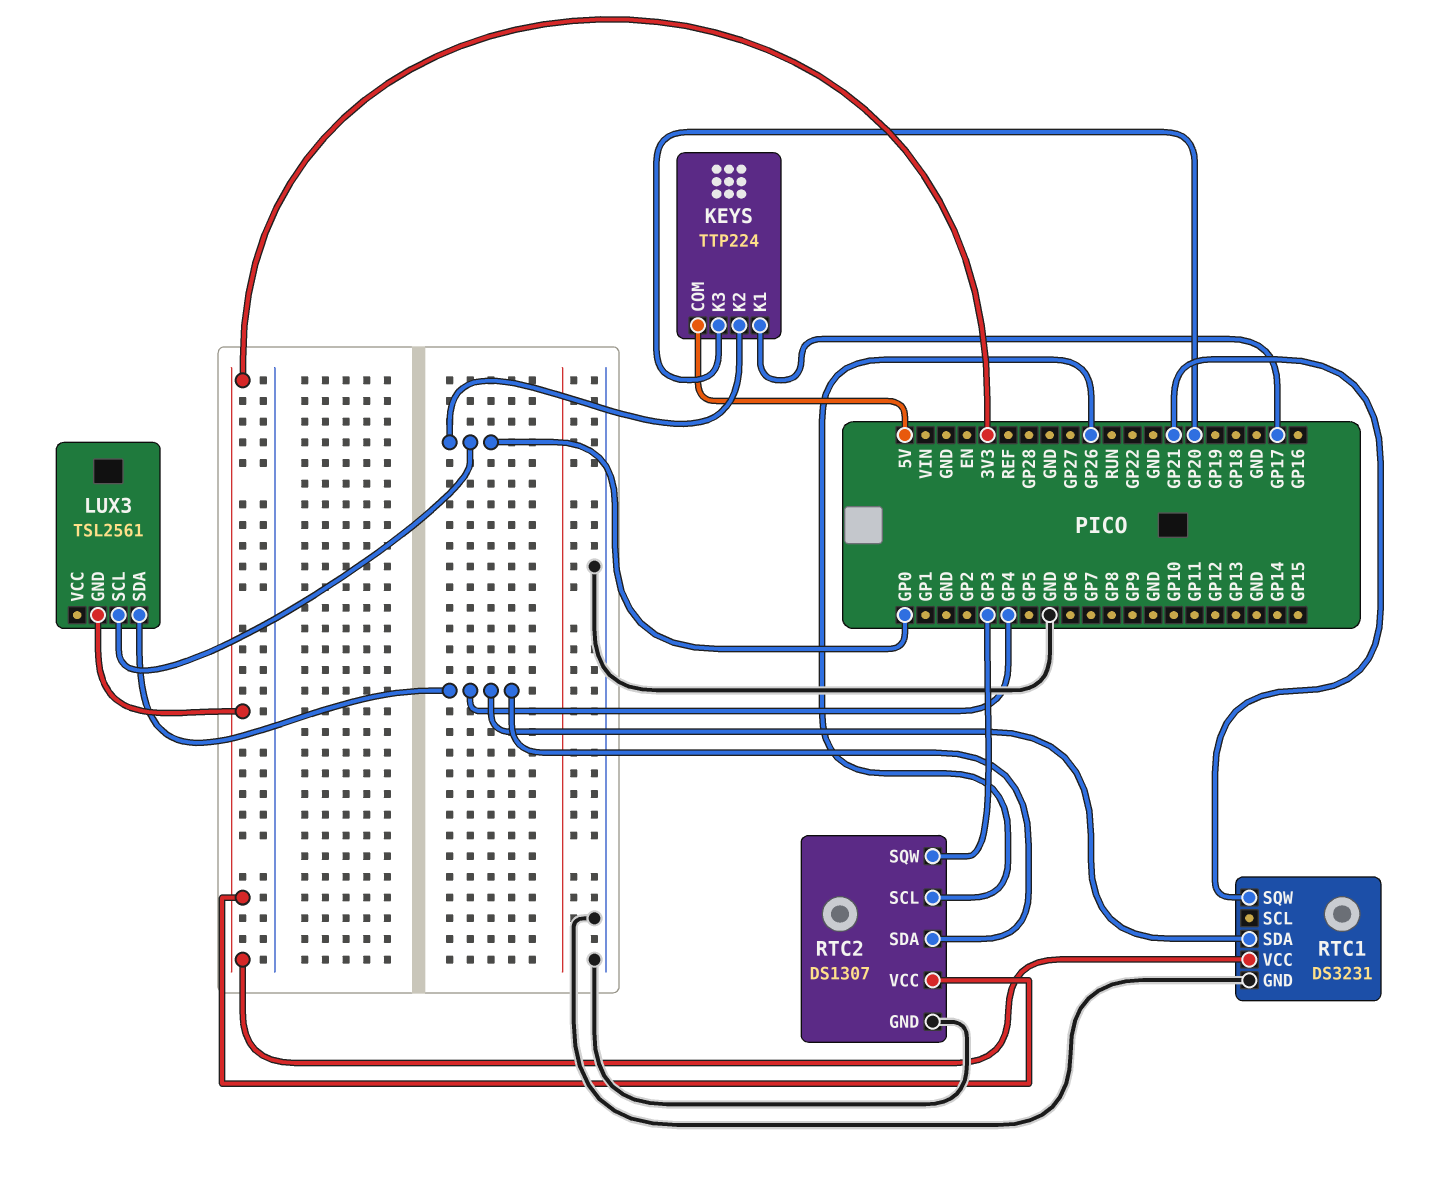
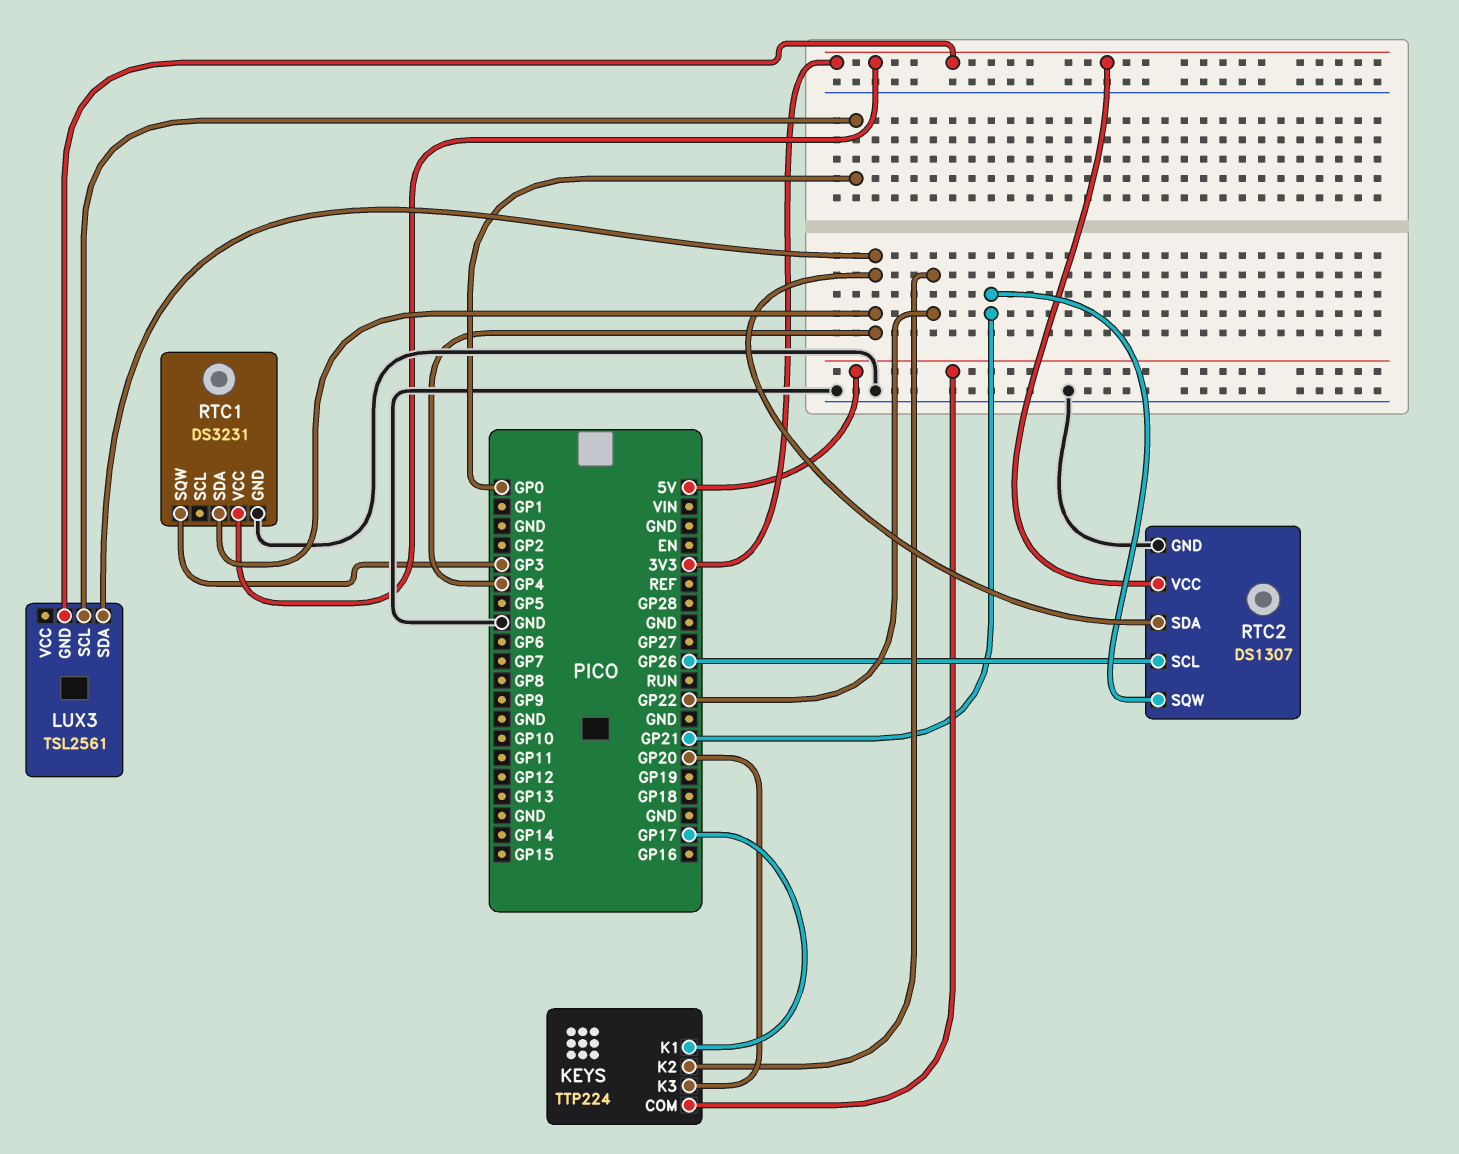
KEYS pin K2: GP0 -> GP22
RTC1 pin SQW: GP21 -> GP3
RTC2 pin SQW: GP3 -> GP21

